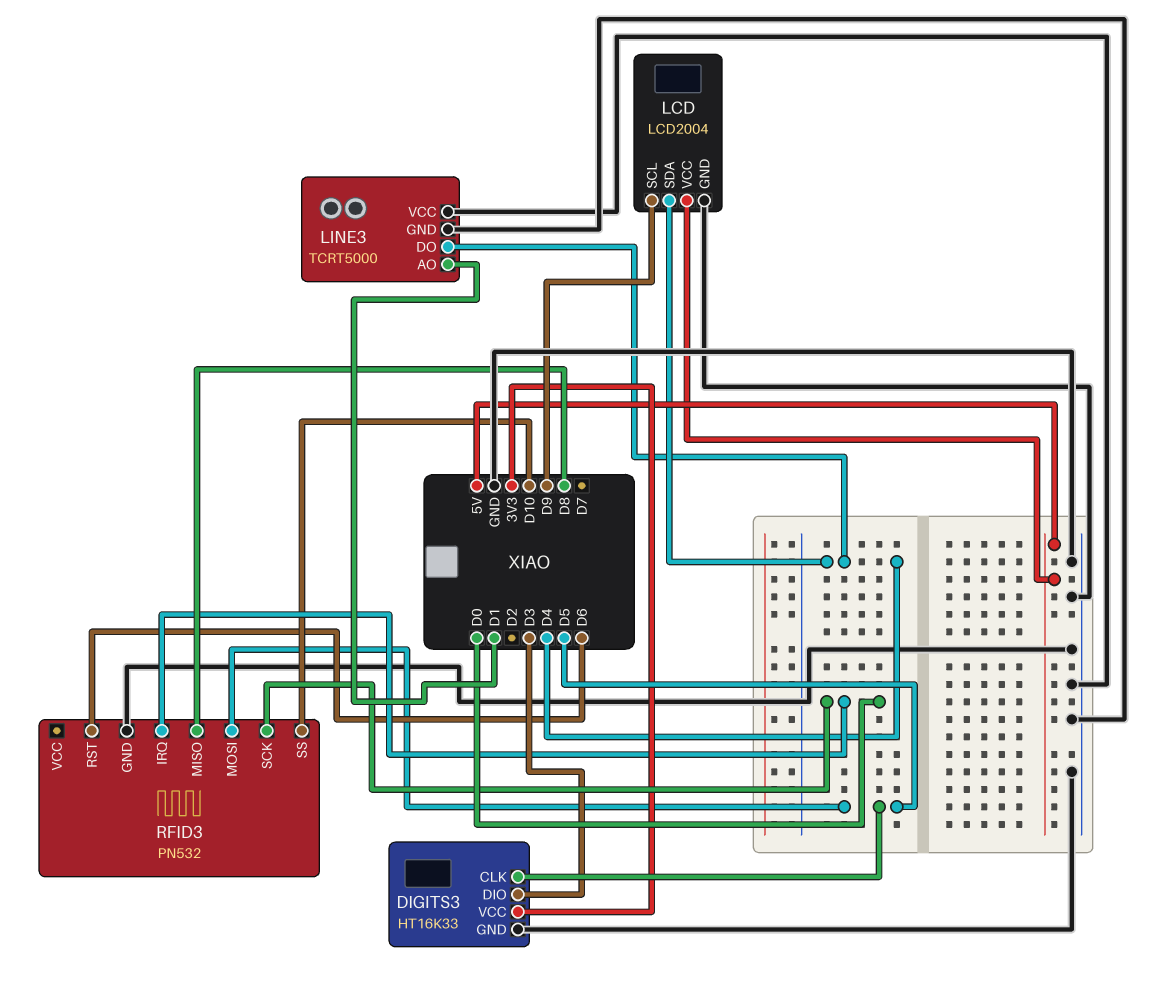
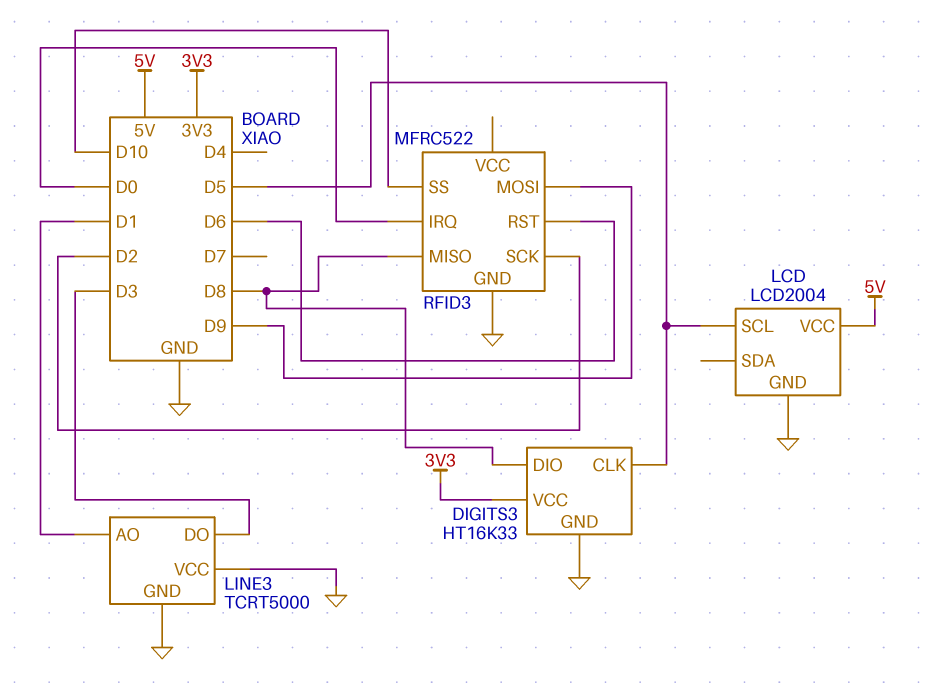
DIGITS3 pin DIO: D3 -> D8
LCD pin SCL: D9 -> D5
LCD pin SDA: D4 -> none
LINE3 pin DO: D4 -> D3
RFID3: PN532 -> MFRC522
RFID3 pin MOSI: D5 -> D9
RFID3 pin SCK: D0 -> D2

